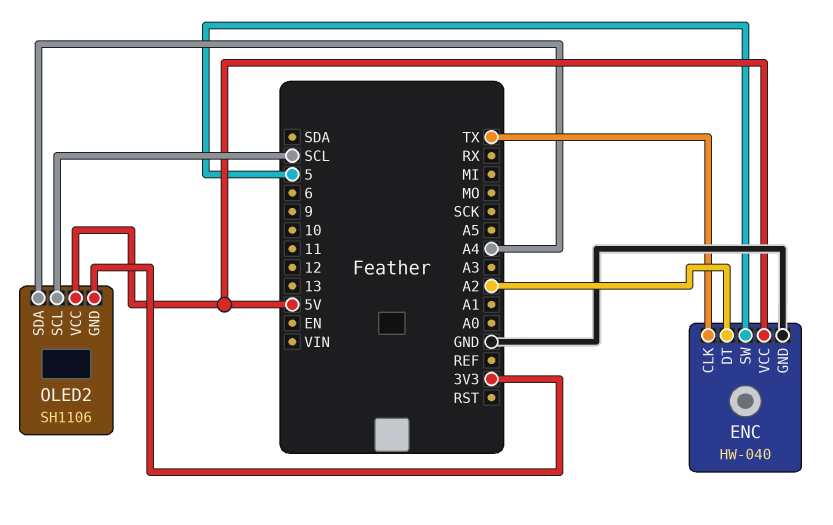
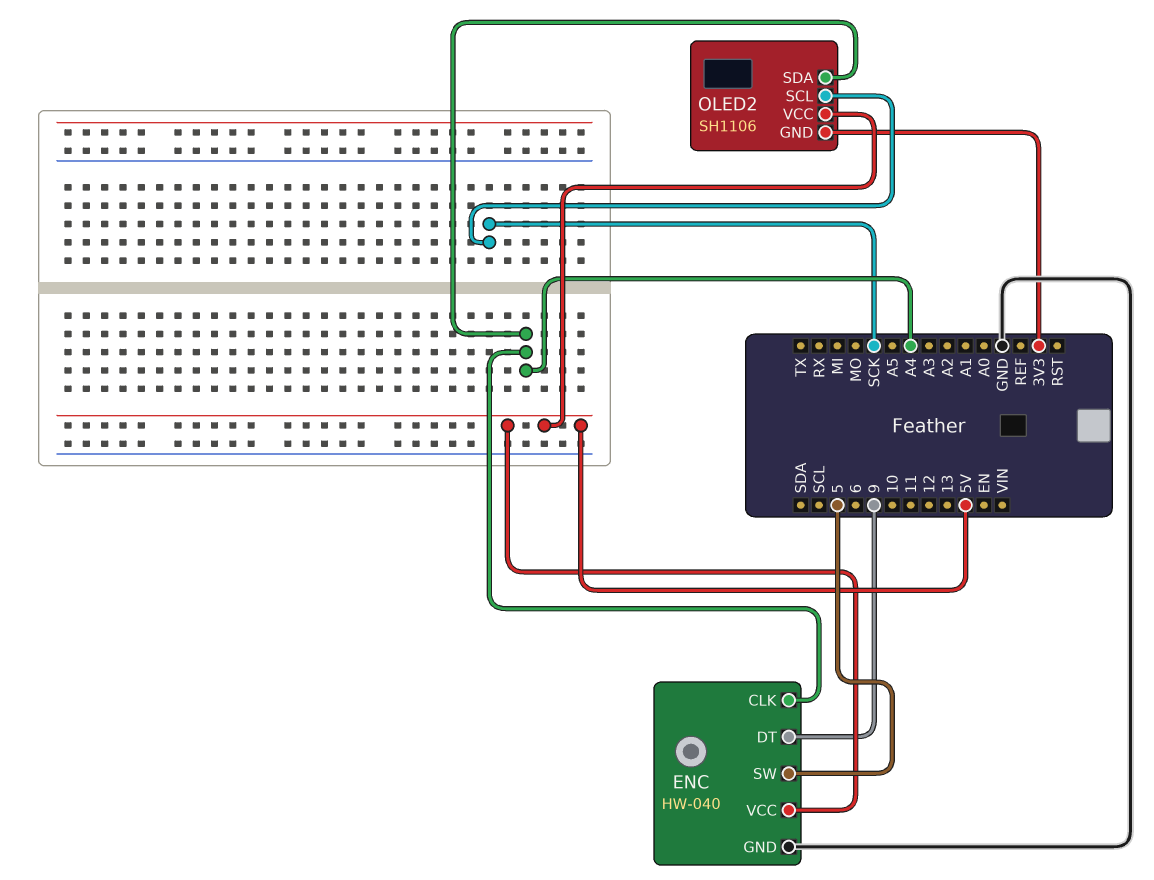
ENC pin CLK: TX -> A4
ENC pin DT: A2 -> 9
OLED2 pin SCL: SCL -> SCK

